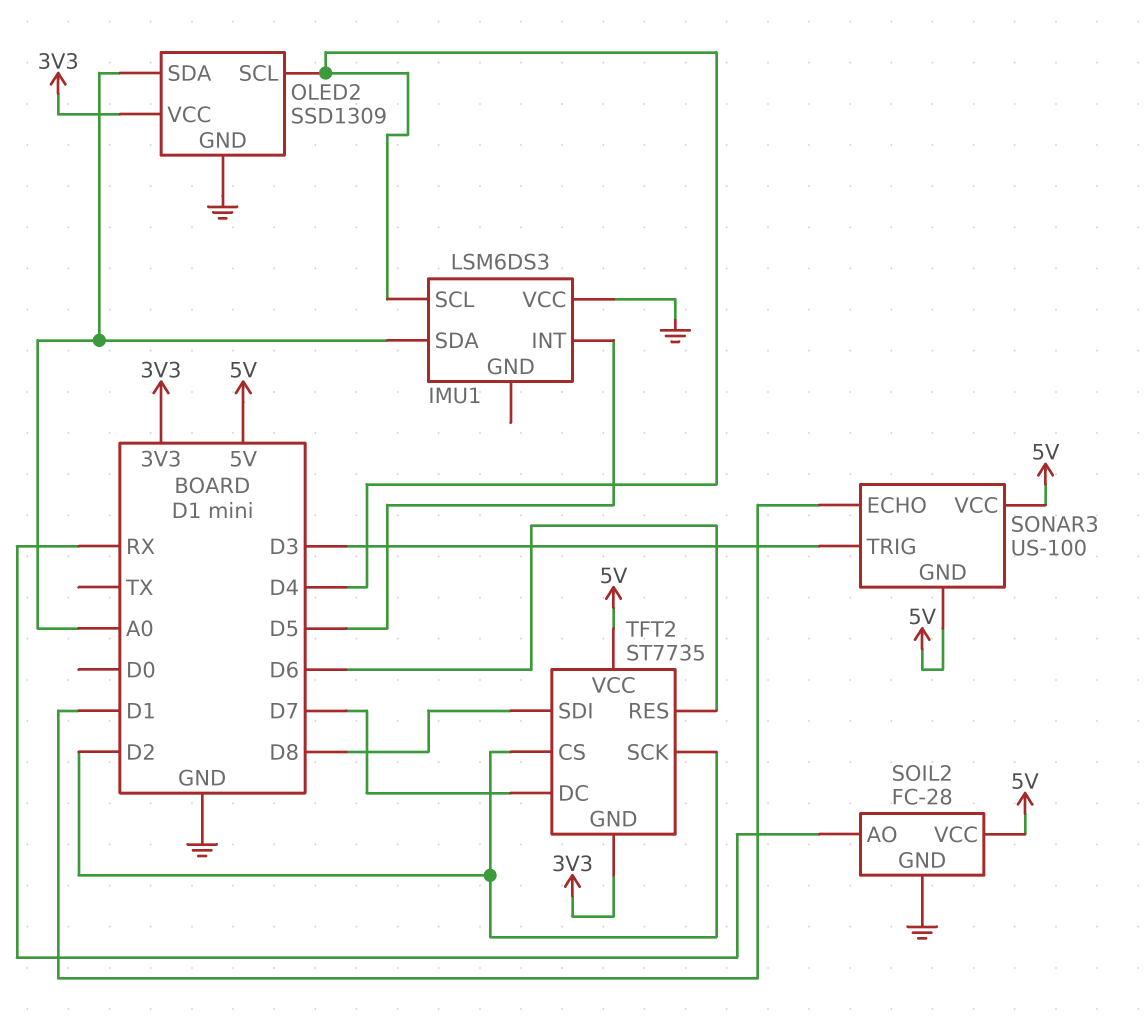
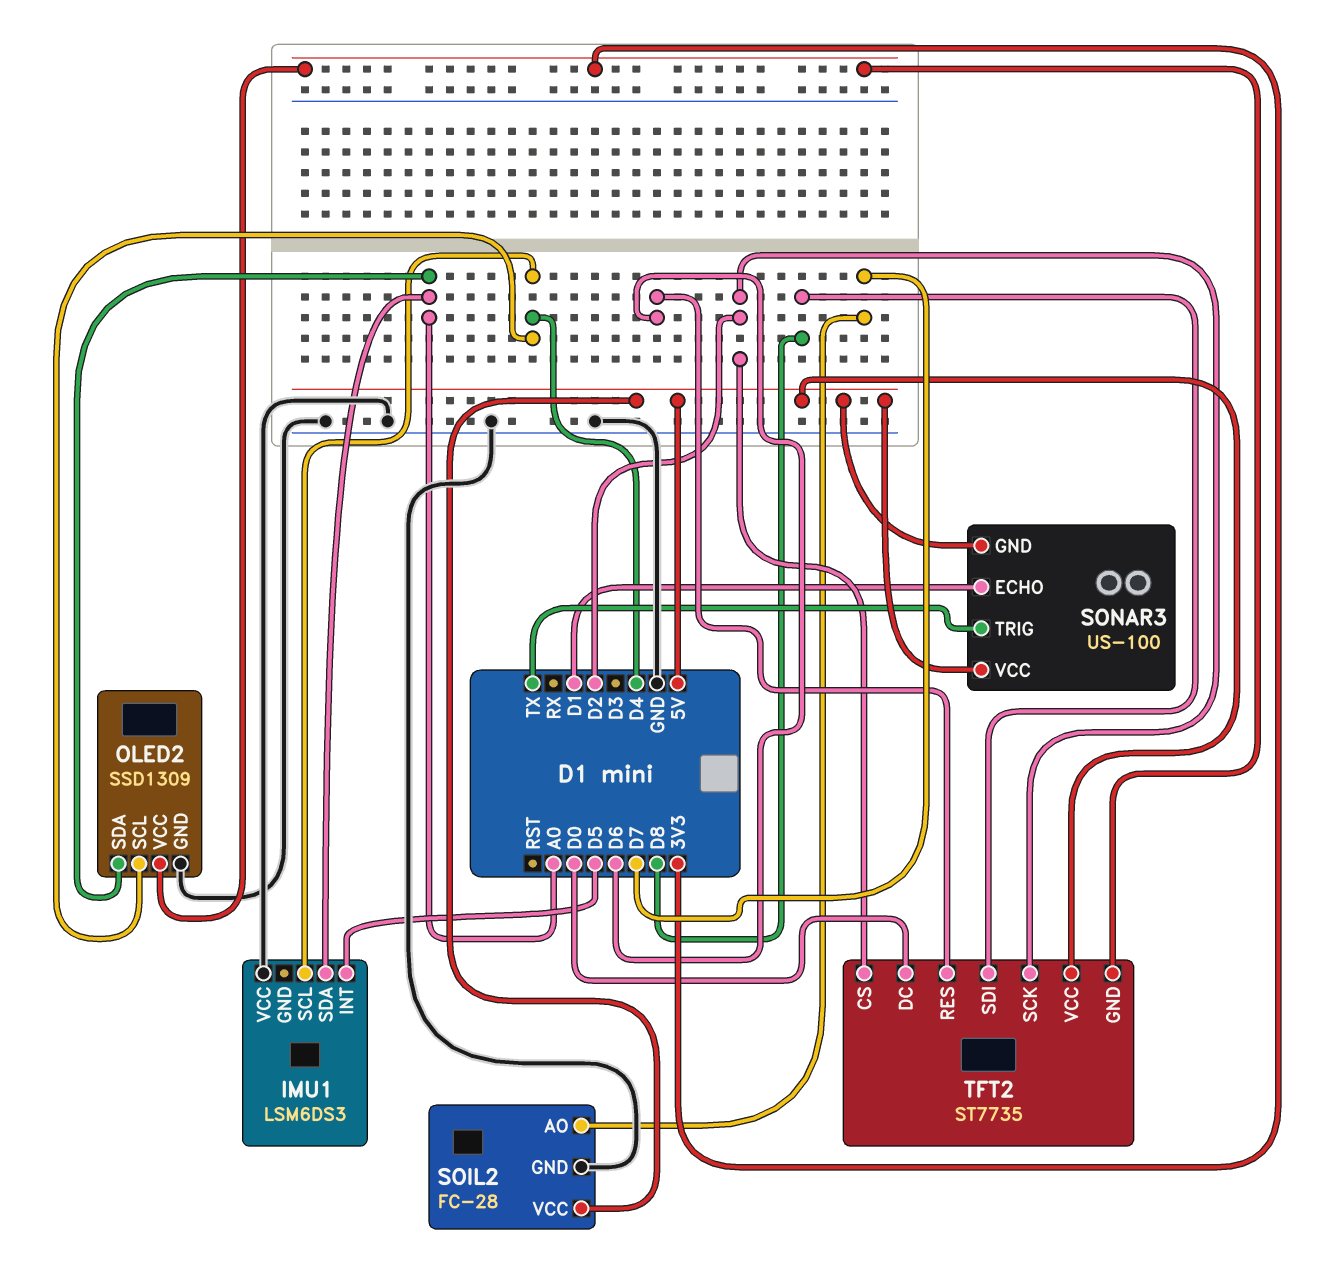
SOIL2 pin AO: RX -> D7
SONAR3 pin TRIG: D3 -> TX
TFT2 pin DC: D7 -> D0

